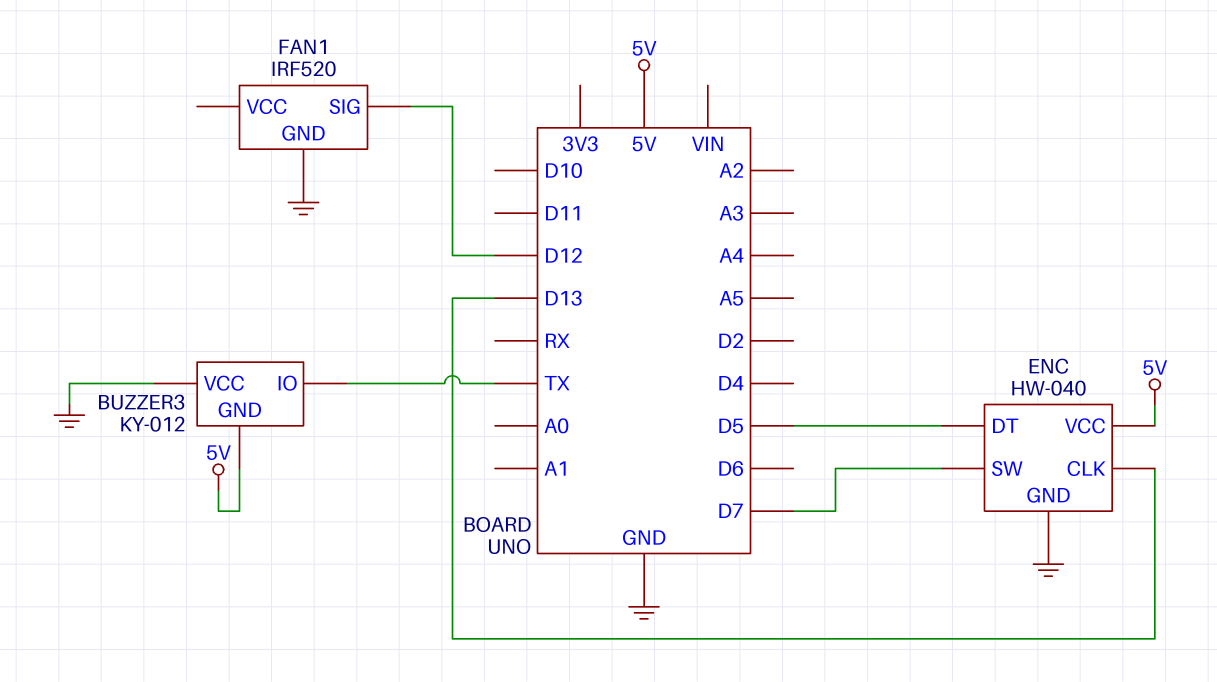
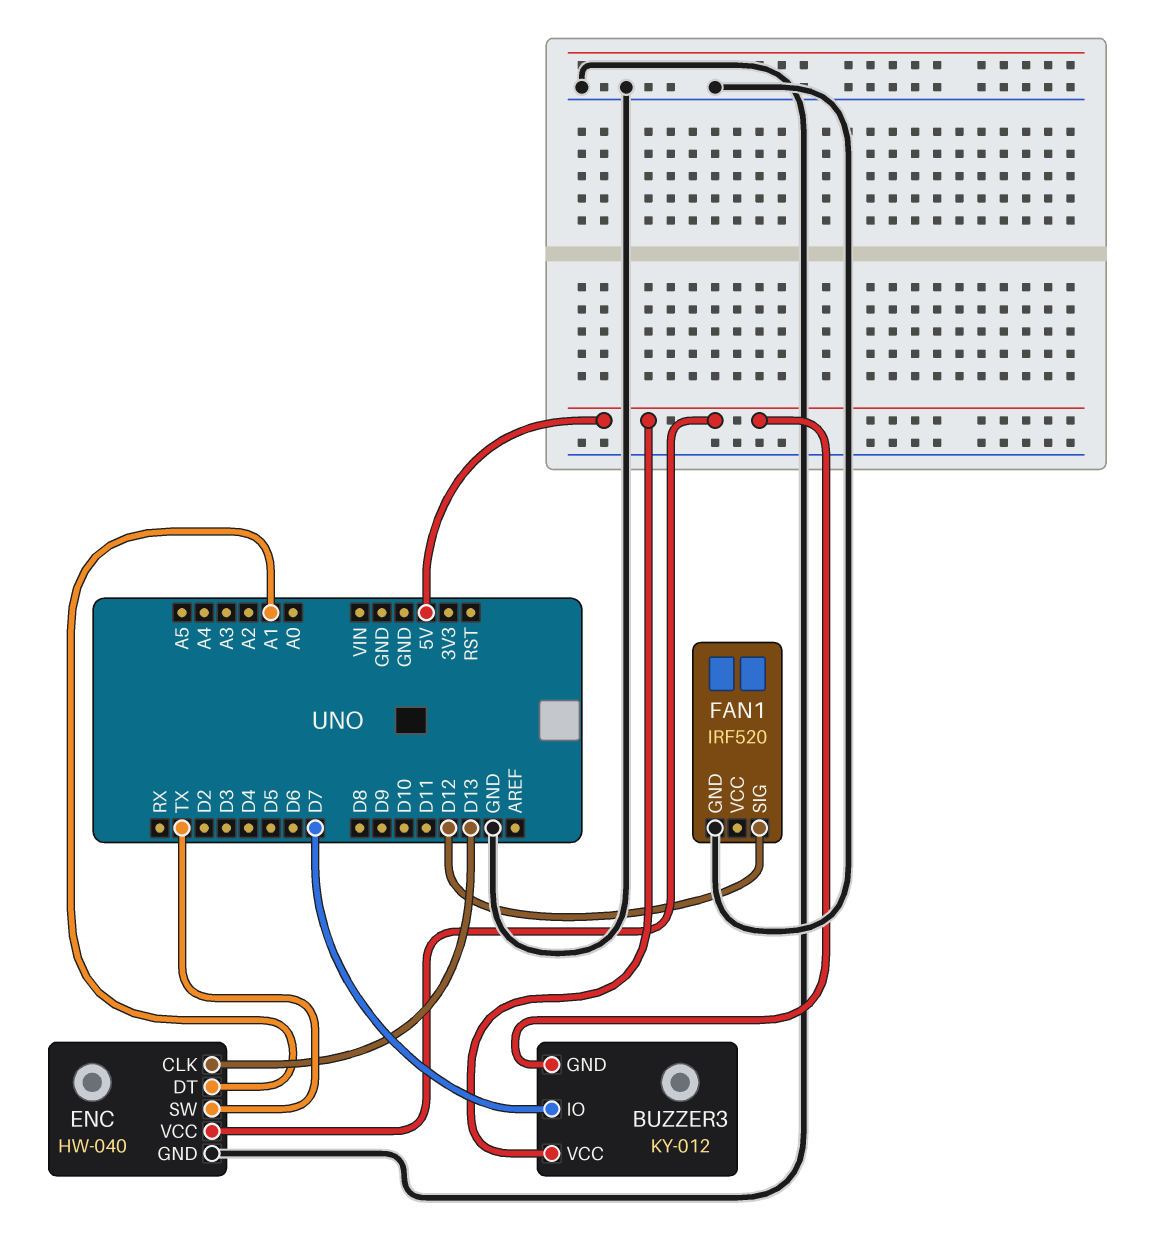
BUZZER3 pin IO: TX -> D7
BUZZER3 pin VCC: GND -> 5V
ENC pin DT: D5 -> A1
ENC pin SW: D7 -> TX

